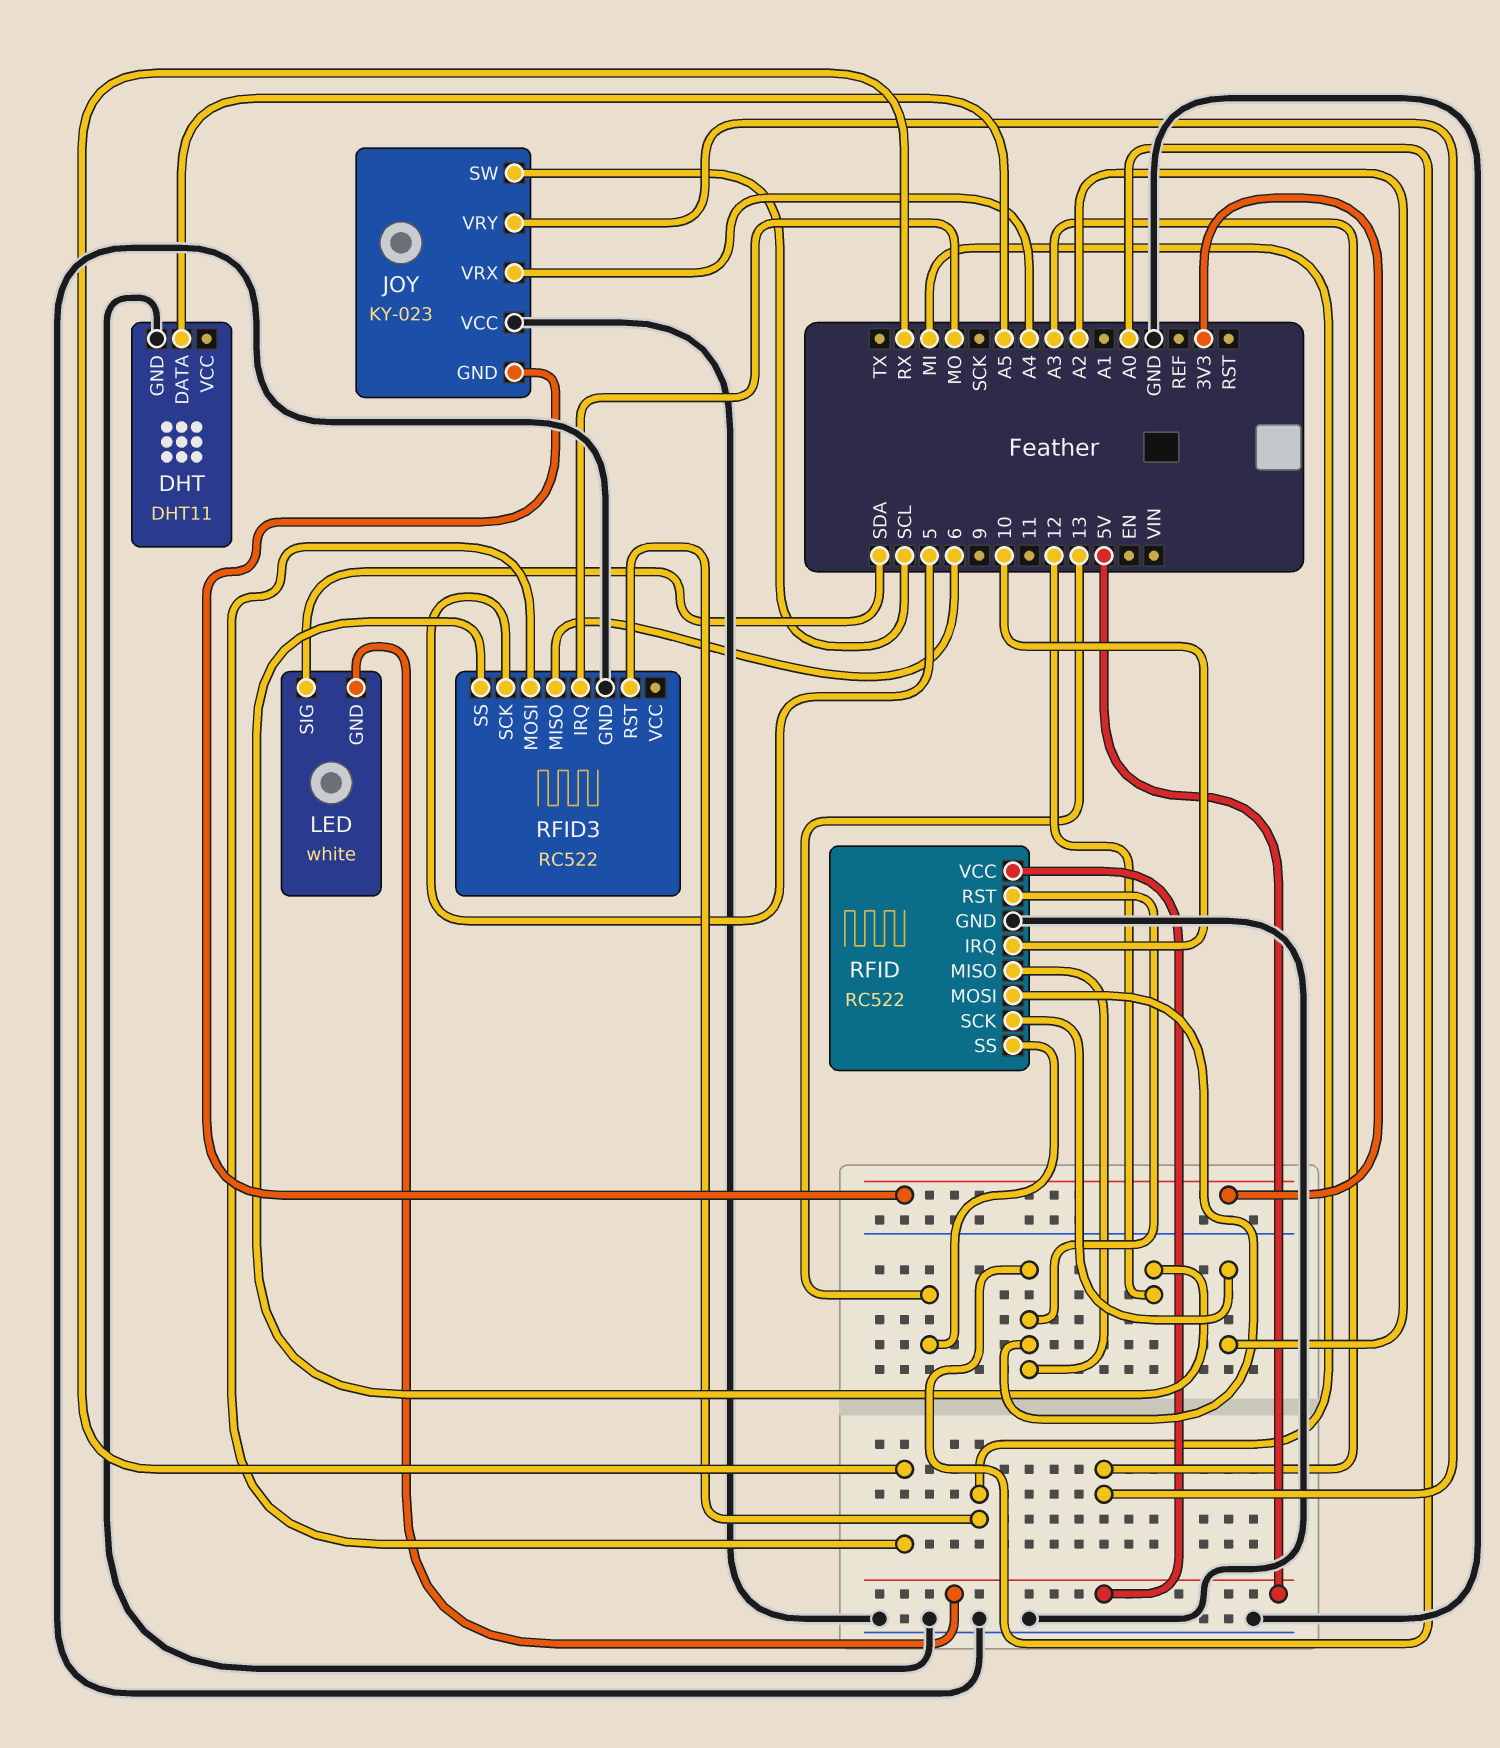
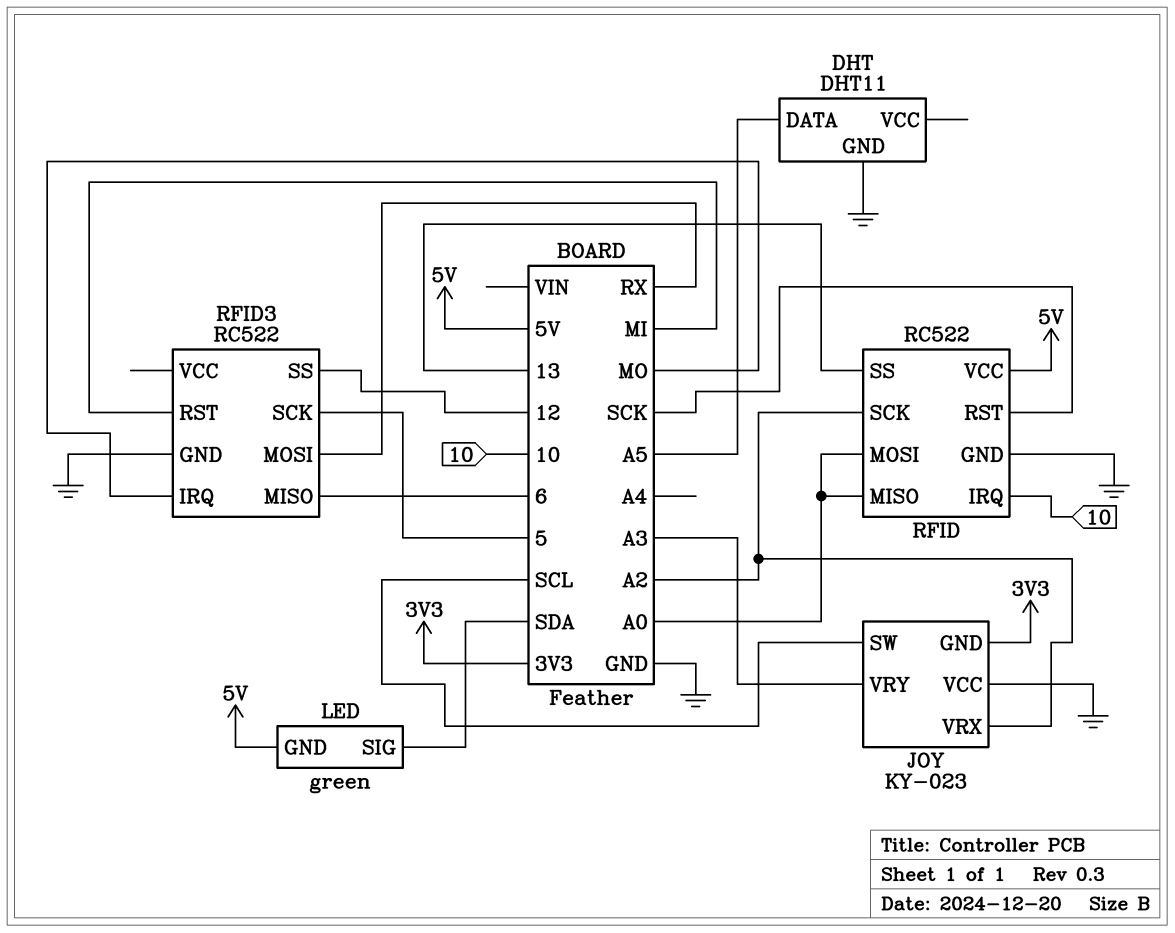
JOY pin VRX: A4 -> A2
LED: white -> green
RFID pin RST: A0 -> SCK

